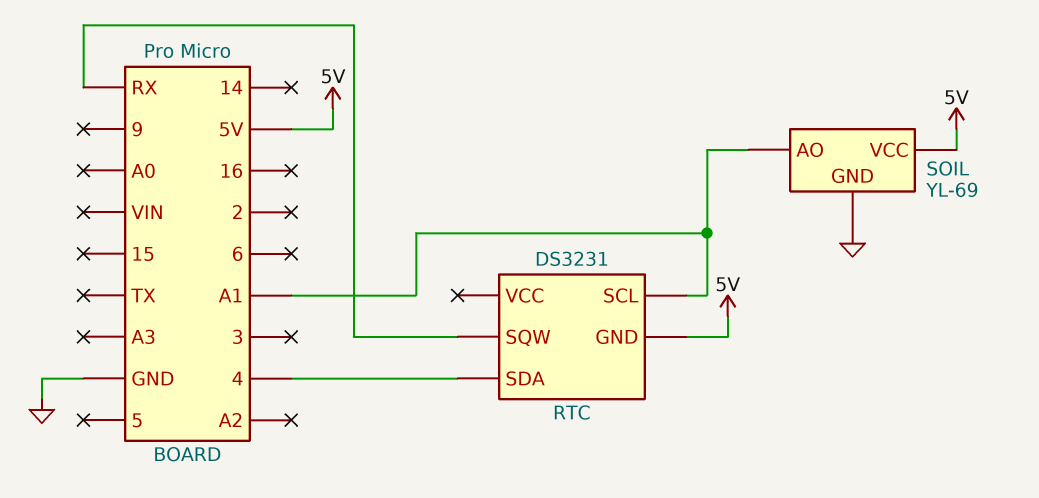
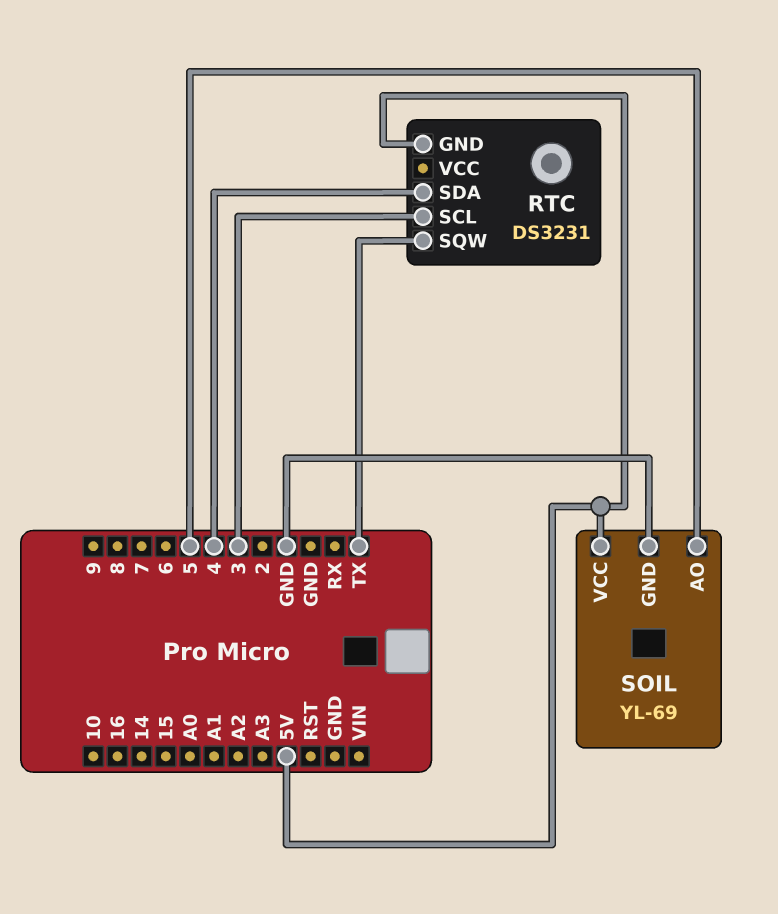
RTC pin SCL: A1 -> 3
RTC pin SQW: RX -> TX
SOIL pin AO: A1 -> 5

